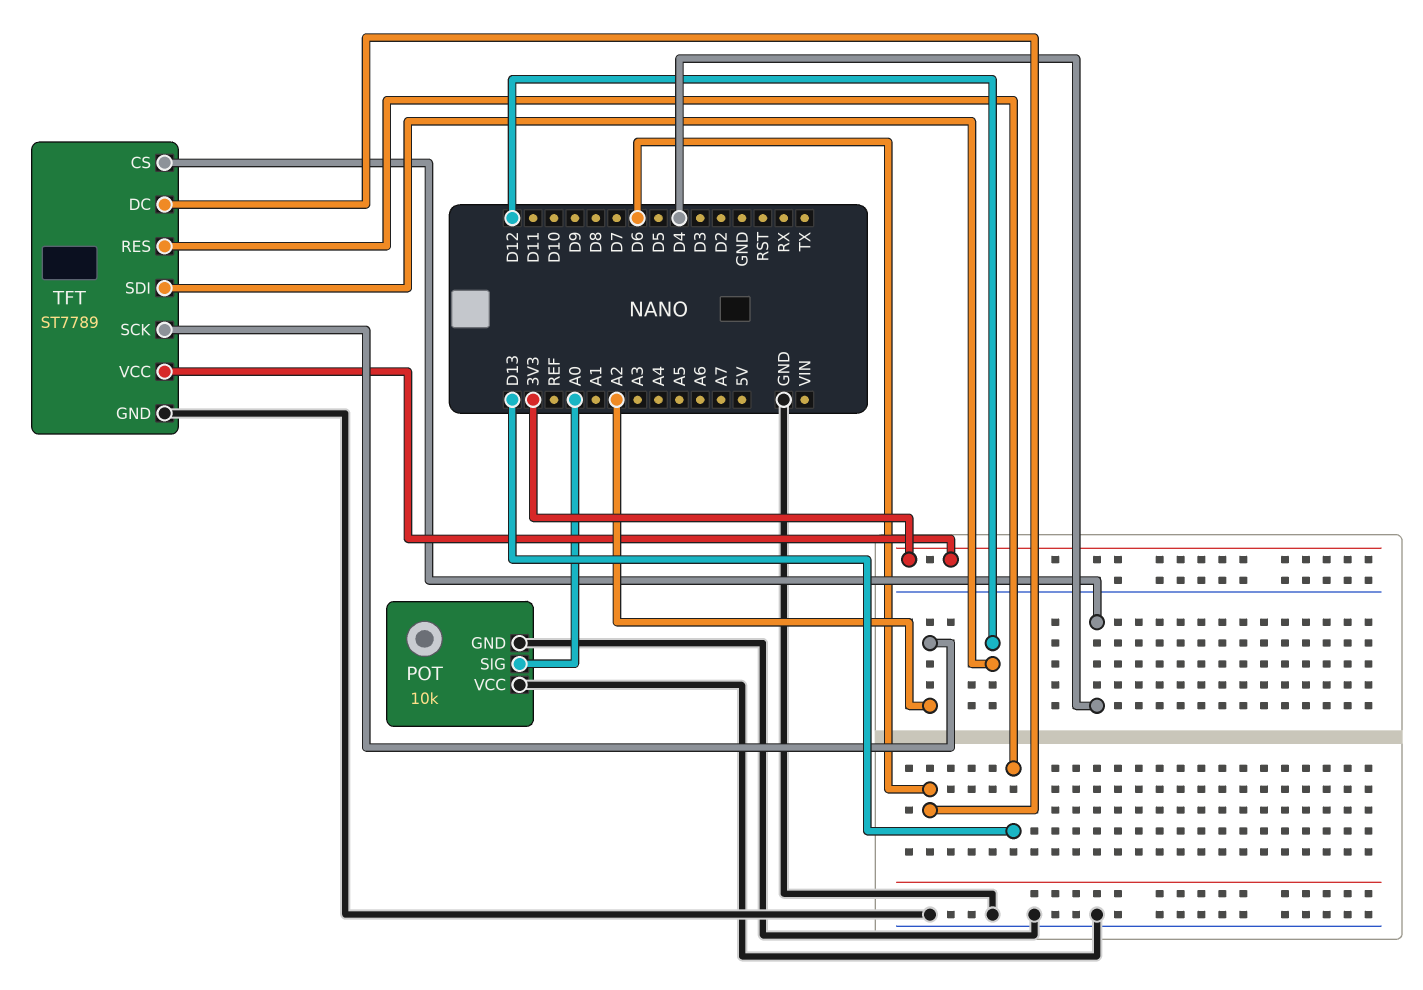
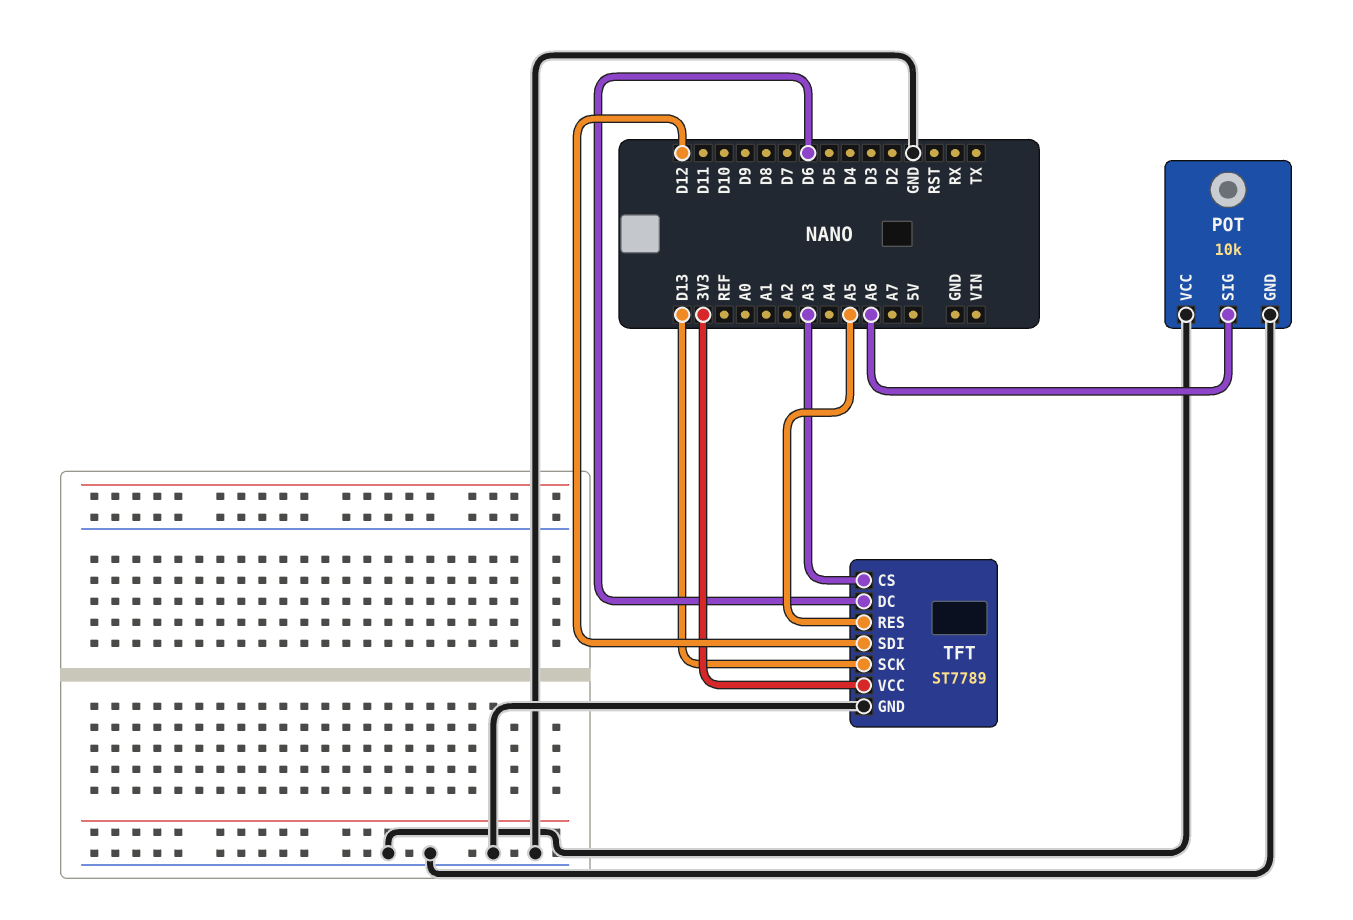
POT pin SIG: A0 -> A6
TFT pin CS: D4 -> A3
TFT pin RES: D13 -> A5
TFT pin SCK: A2 -> D13

